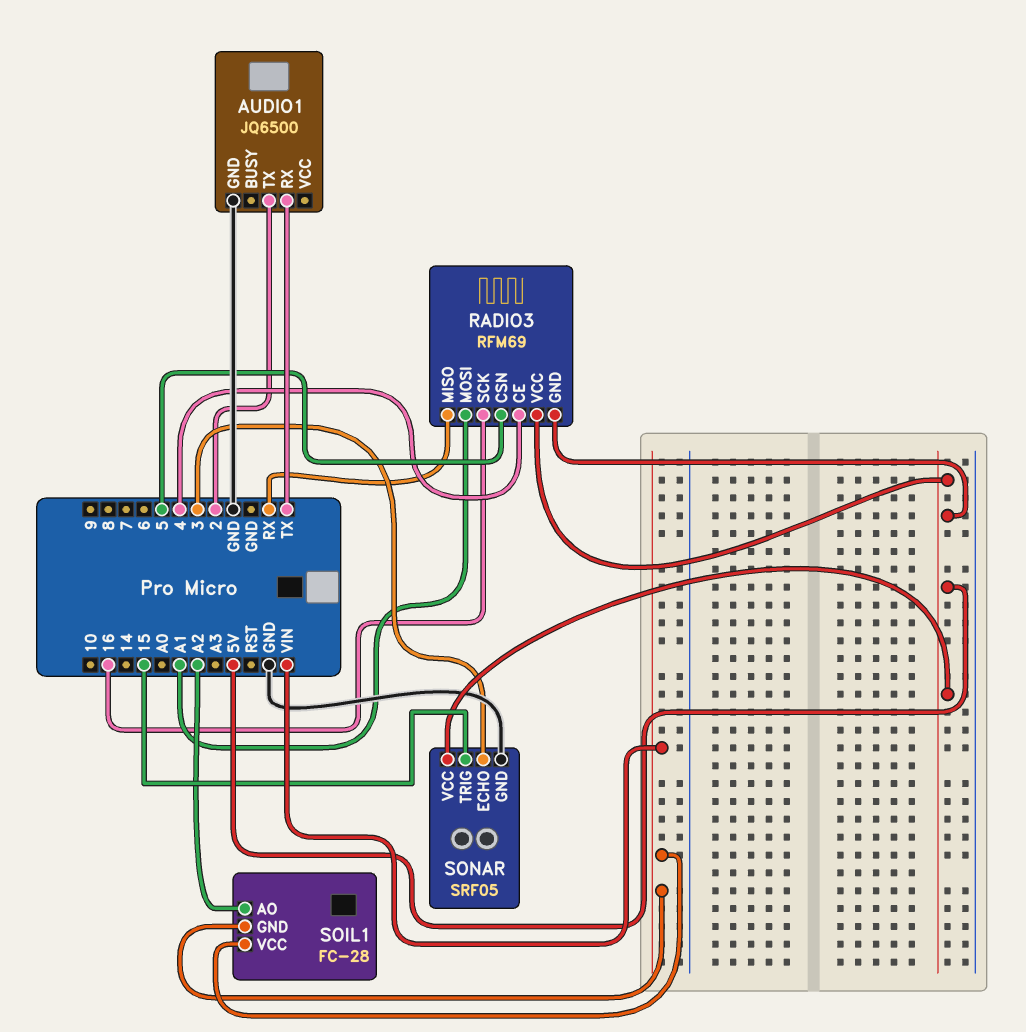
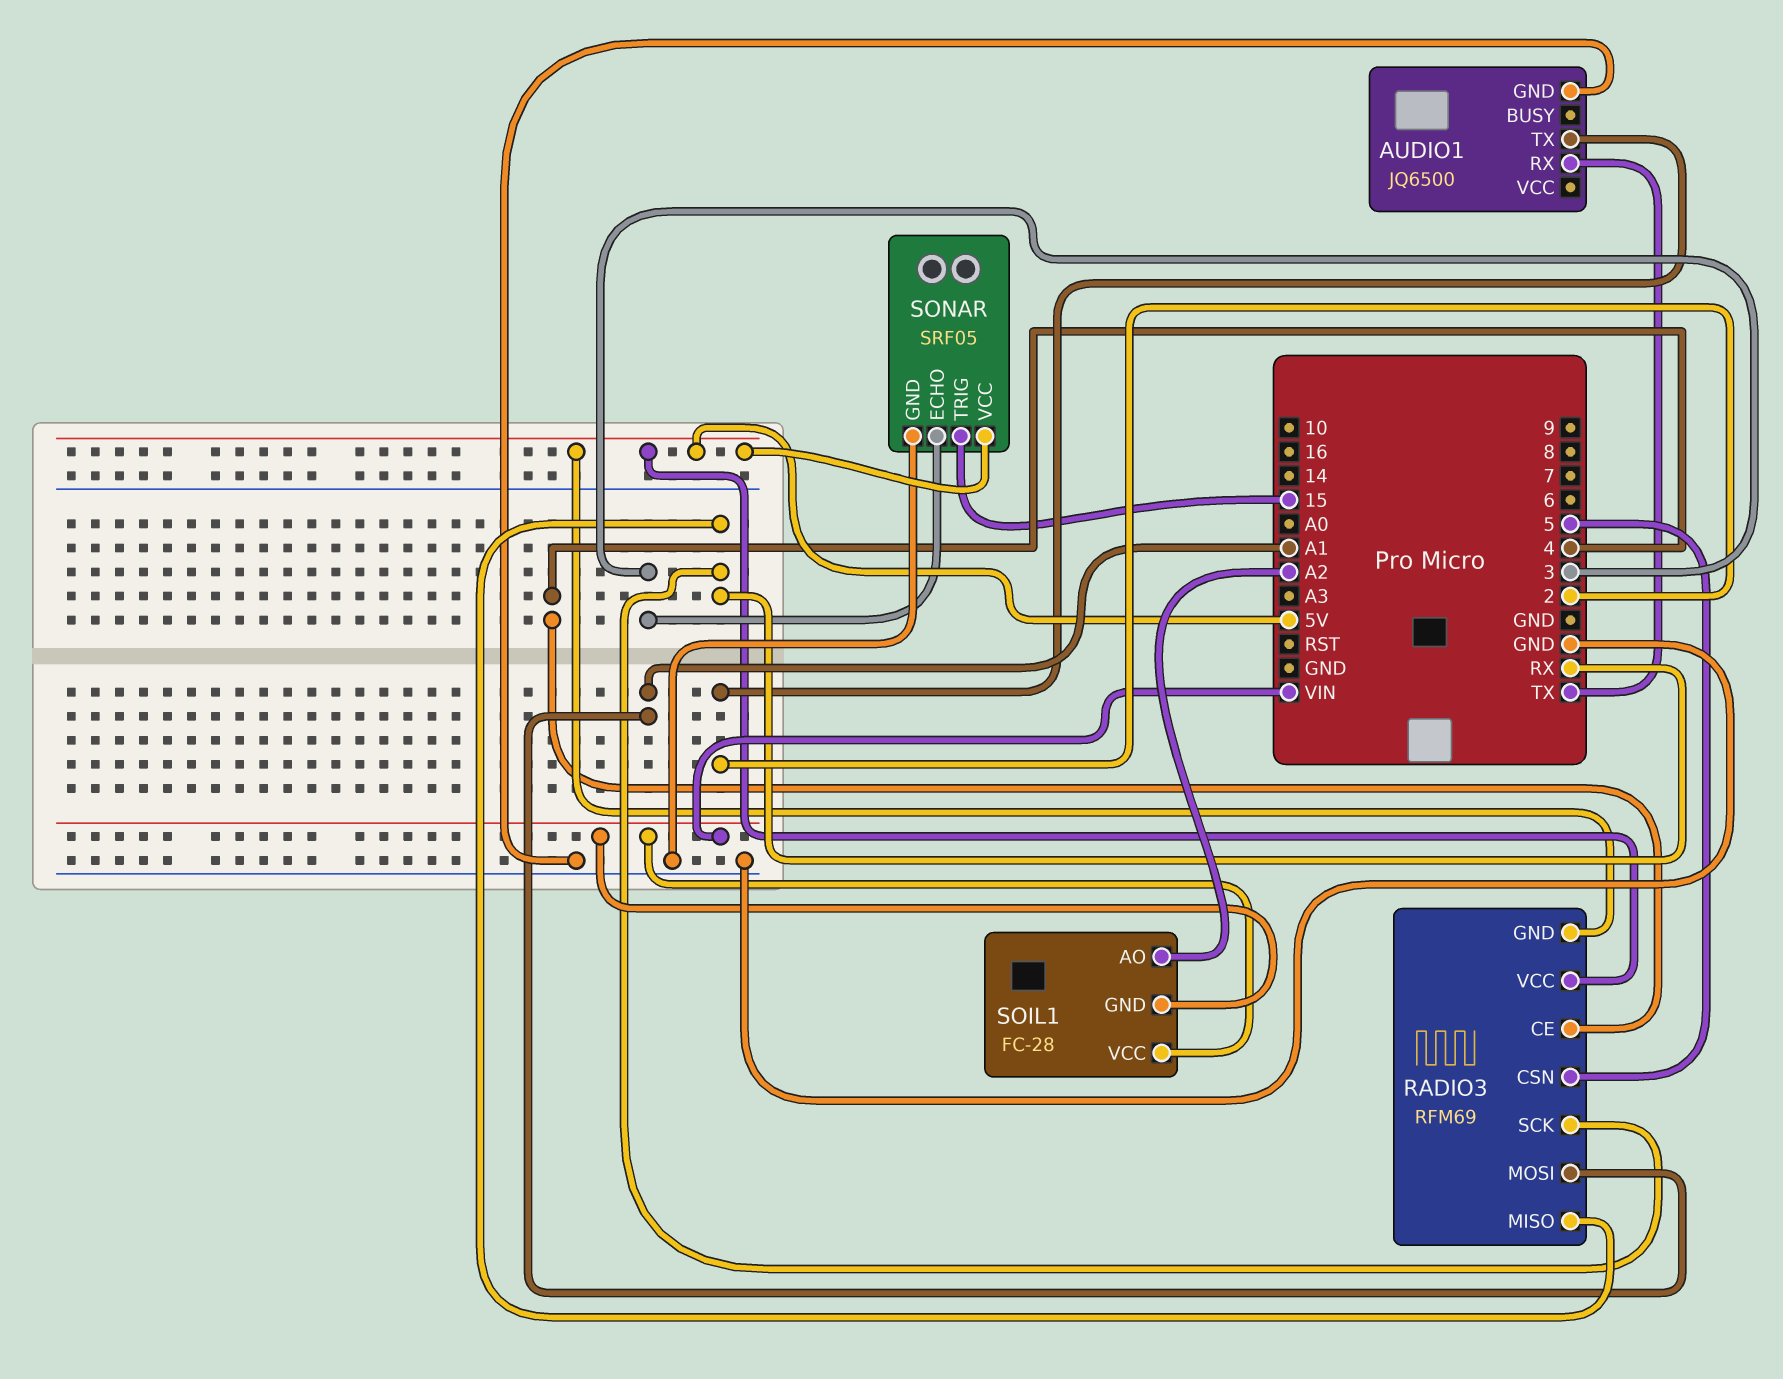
RADIO3 pin SCK: 16 -> RX

